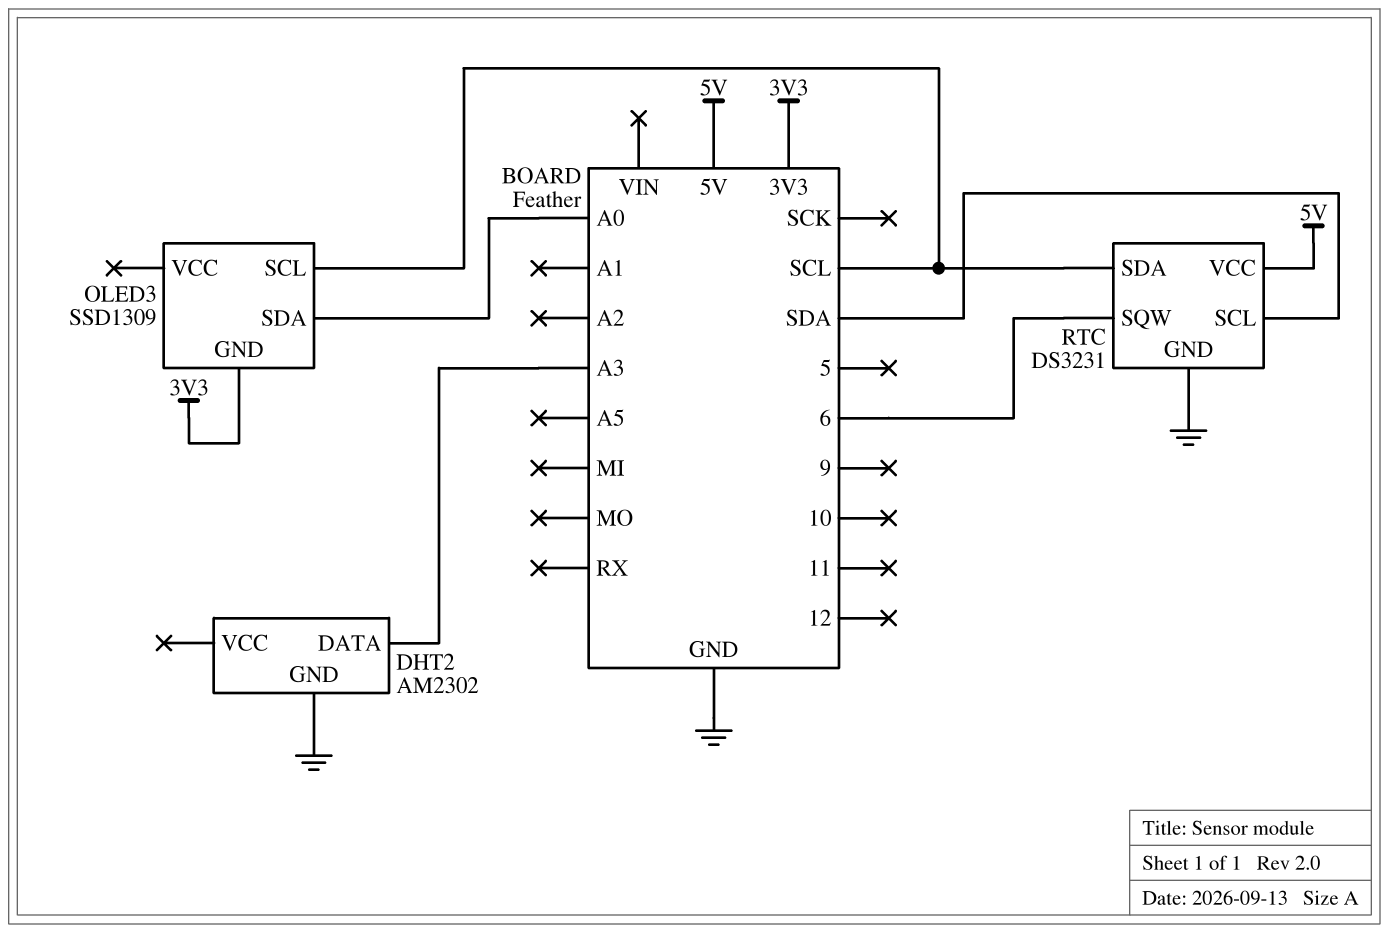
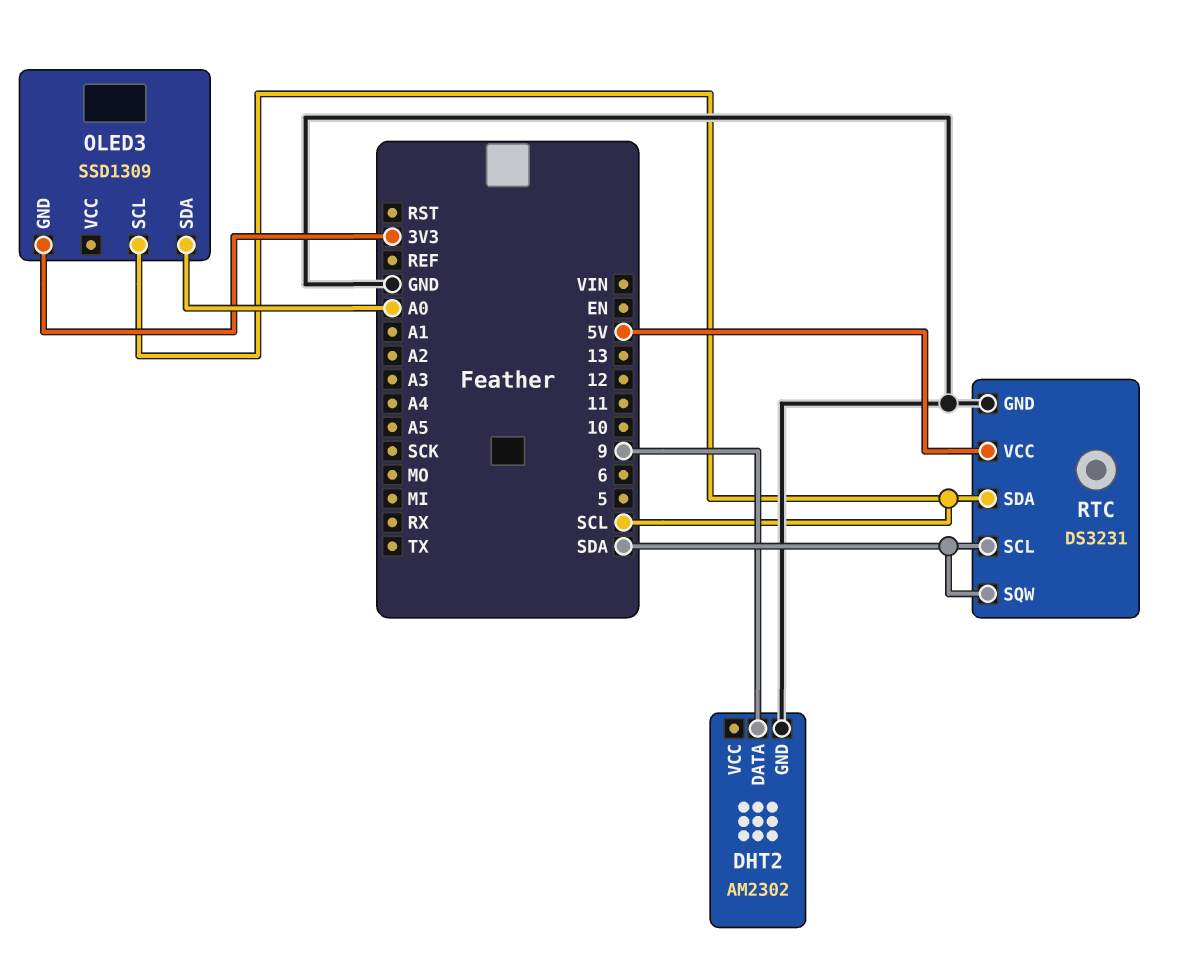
DHT2 pin DATA: A3 -> 9
RTC pin SQW: 6 -> SDA

